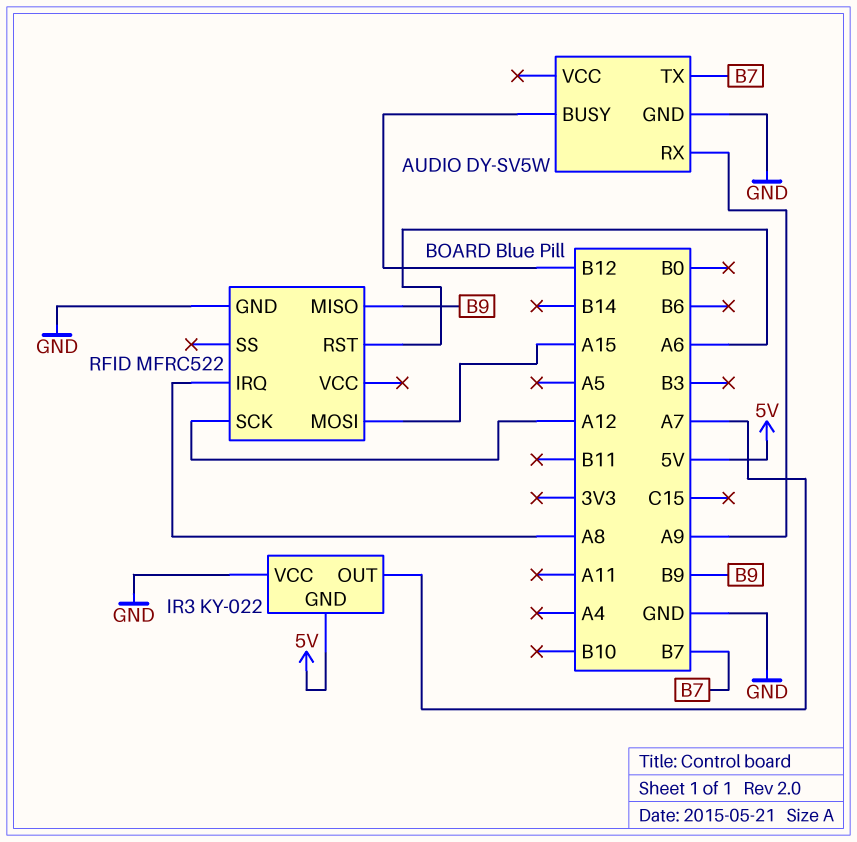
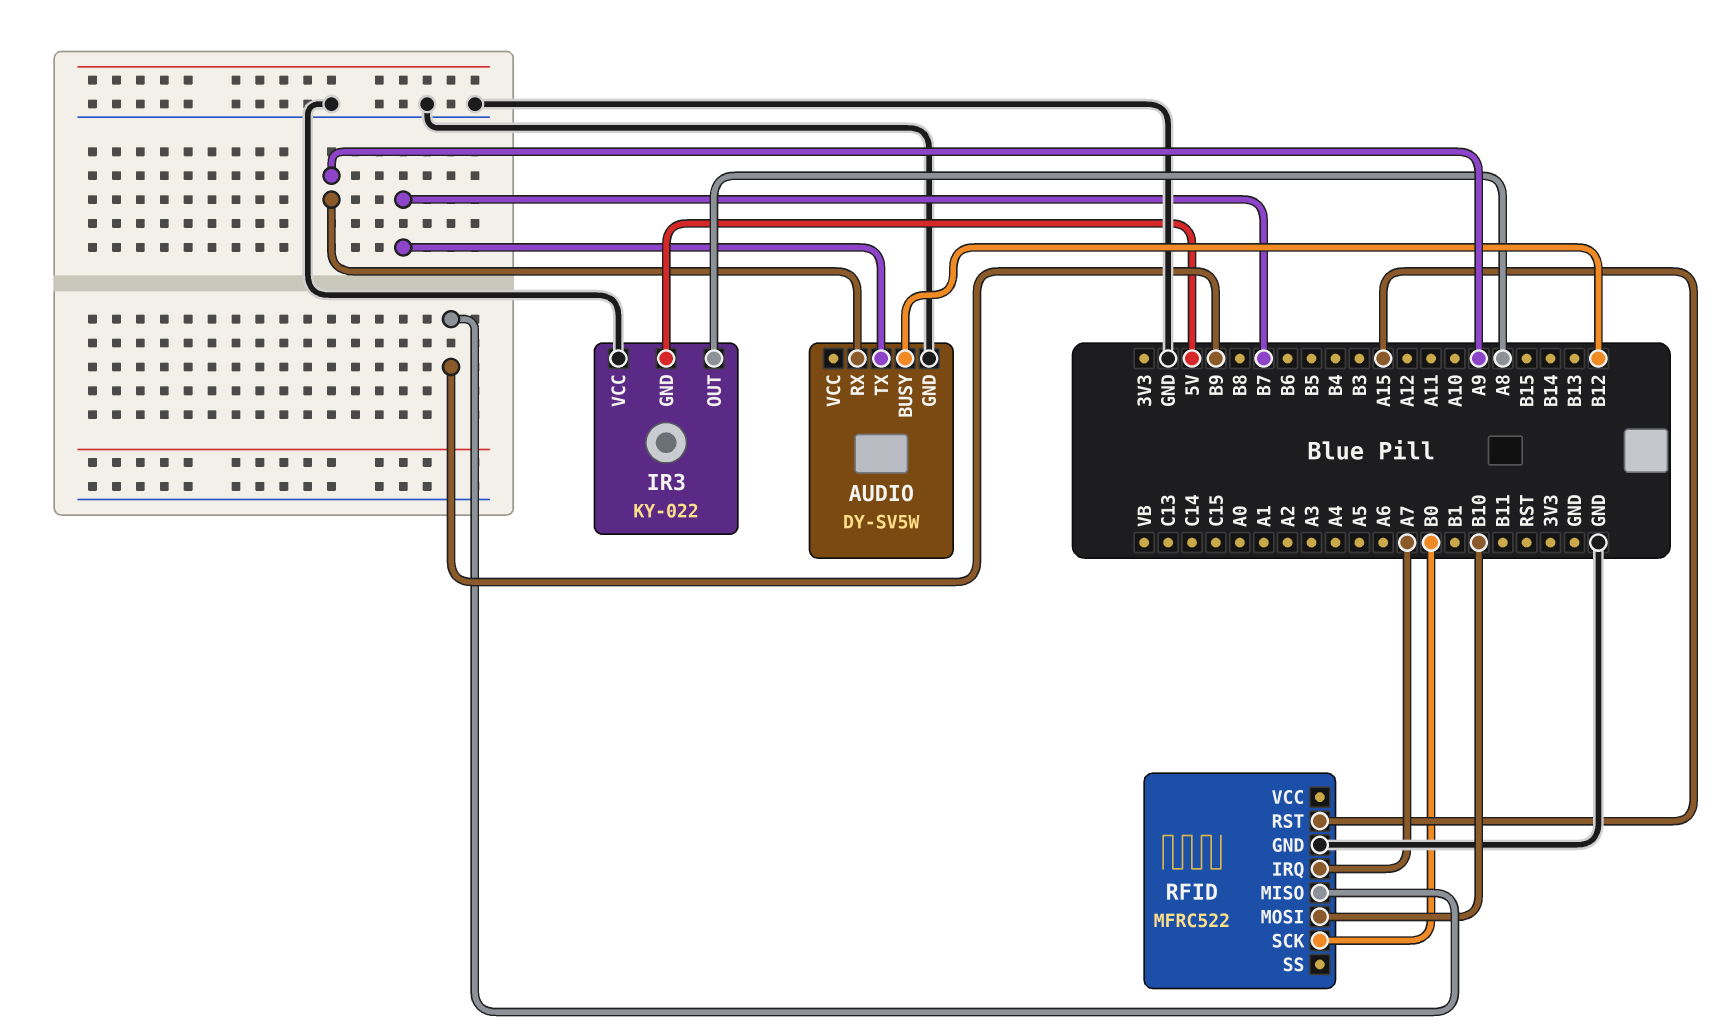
IR3 pin OUT: A7 -> A8
RFID pin IRQ: A8 -> A7
RFID pin MOSI: A15 -> B10
RFID pin RST: A6 -> A15
RFID pin SCK: A12 -> B0

